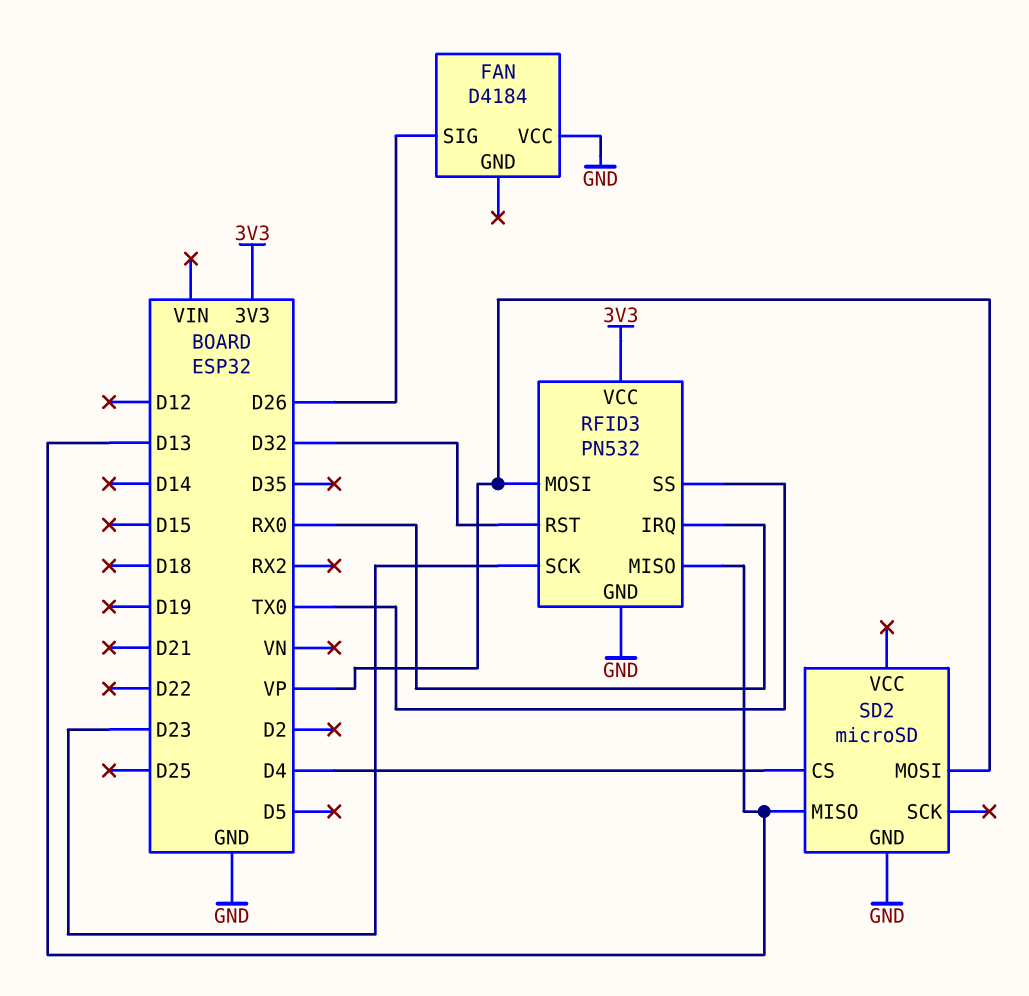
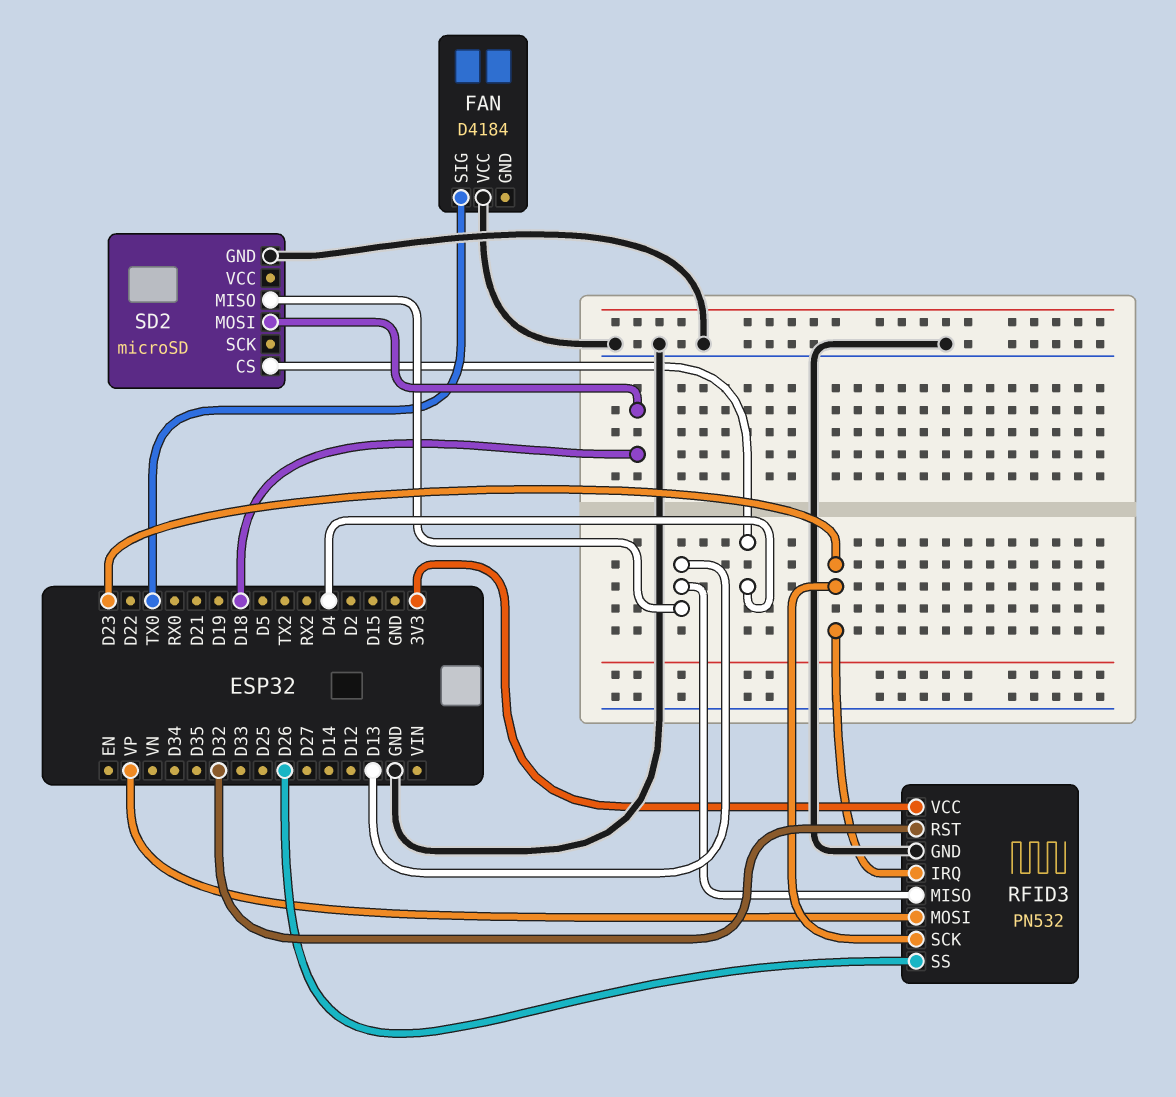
FAN pin SIG: D26 -> TX0
RFID3 pin IRQ: RX0 -> D23
RFID3 pin SS: TX0 -> D26
SD2 pin MOSI: VP -> D18

